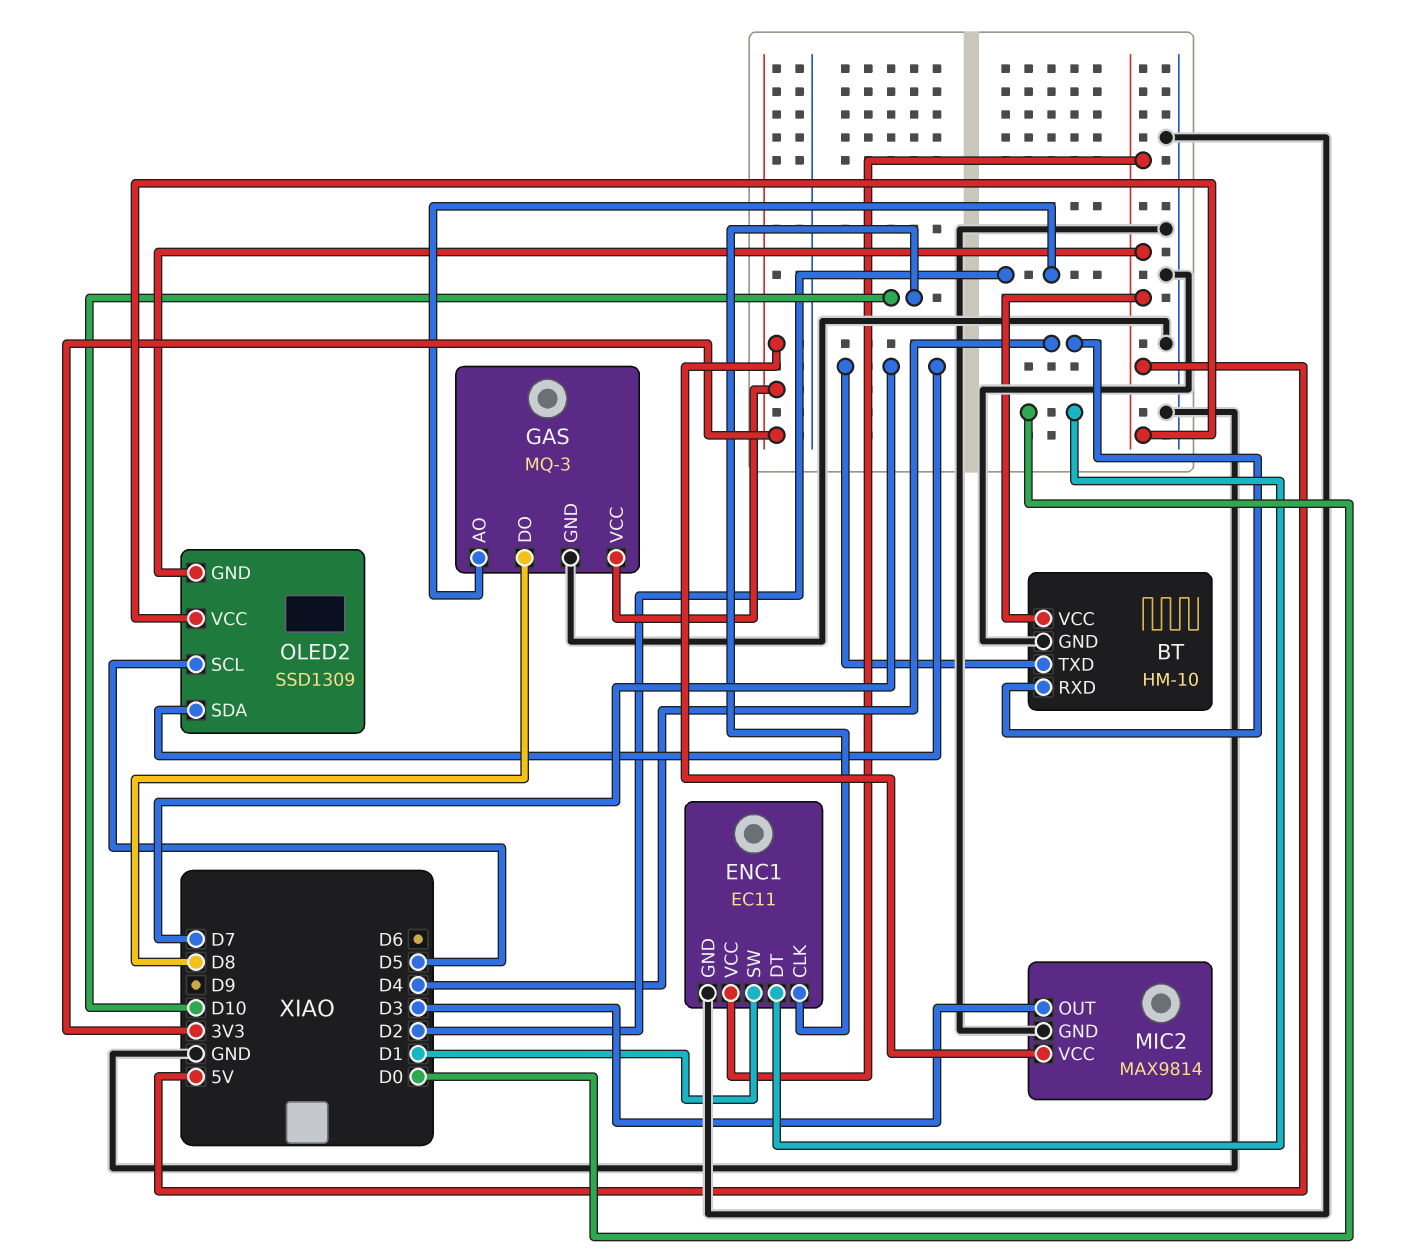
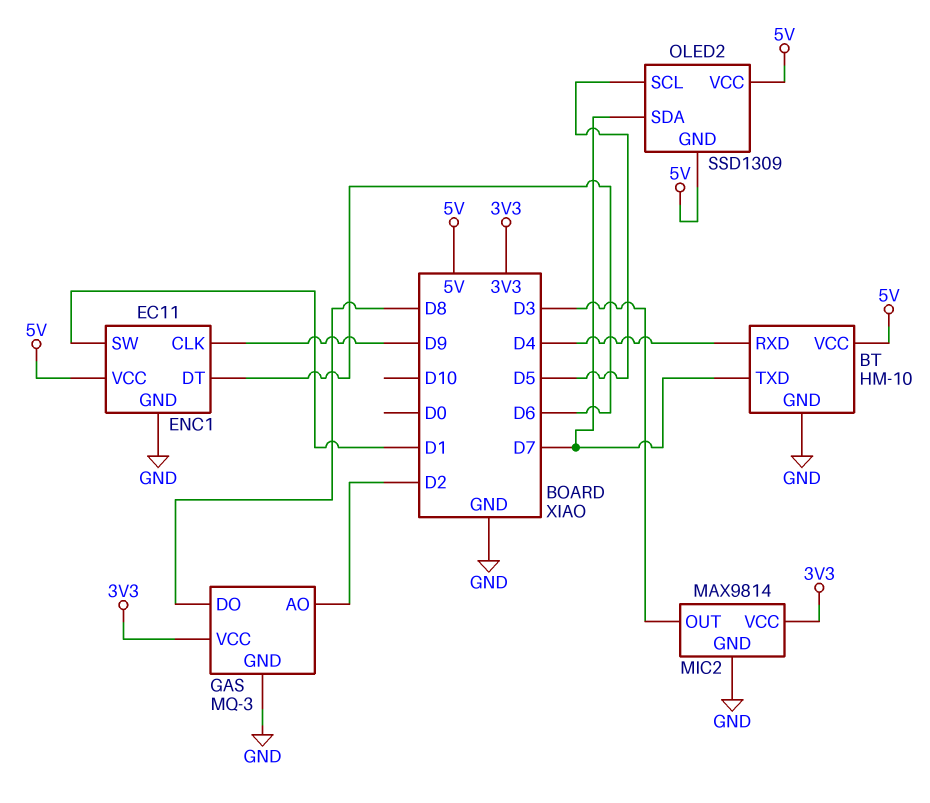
ENC1 pin CLK: D10 -> D9
ENC1 pin DT: D0 -> D6

